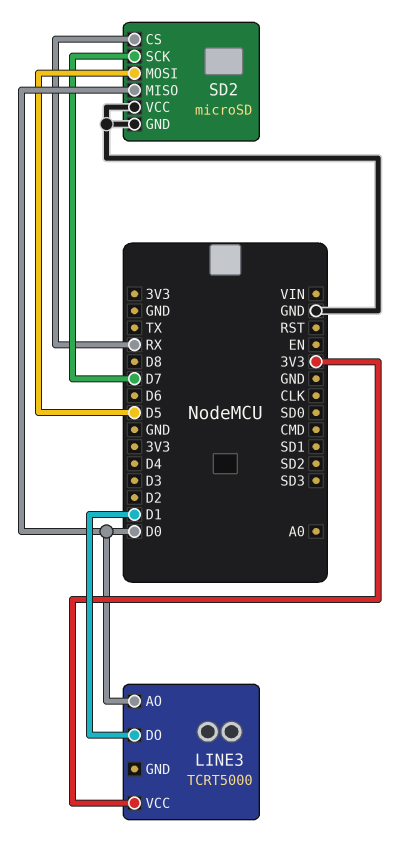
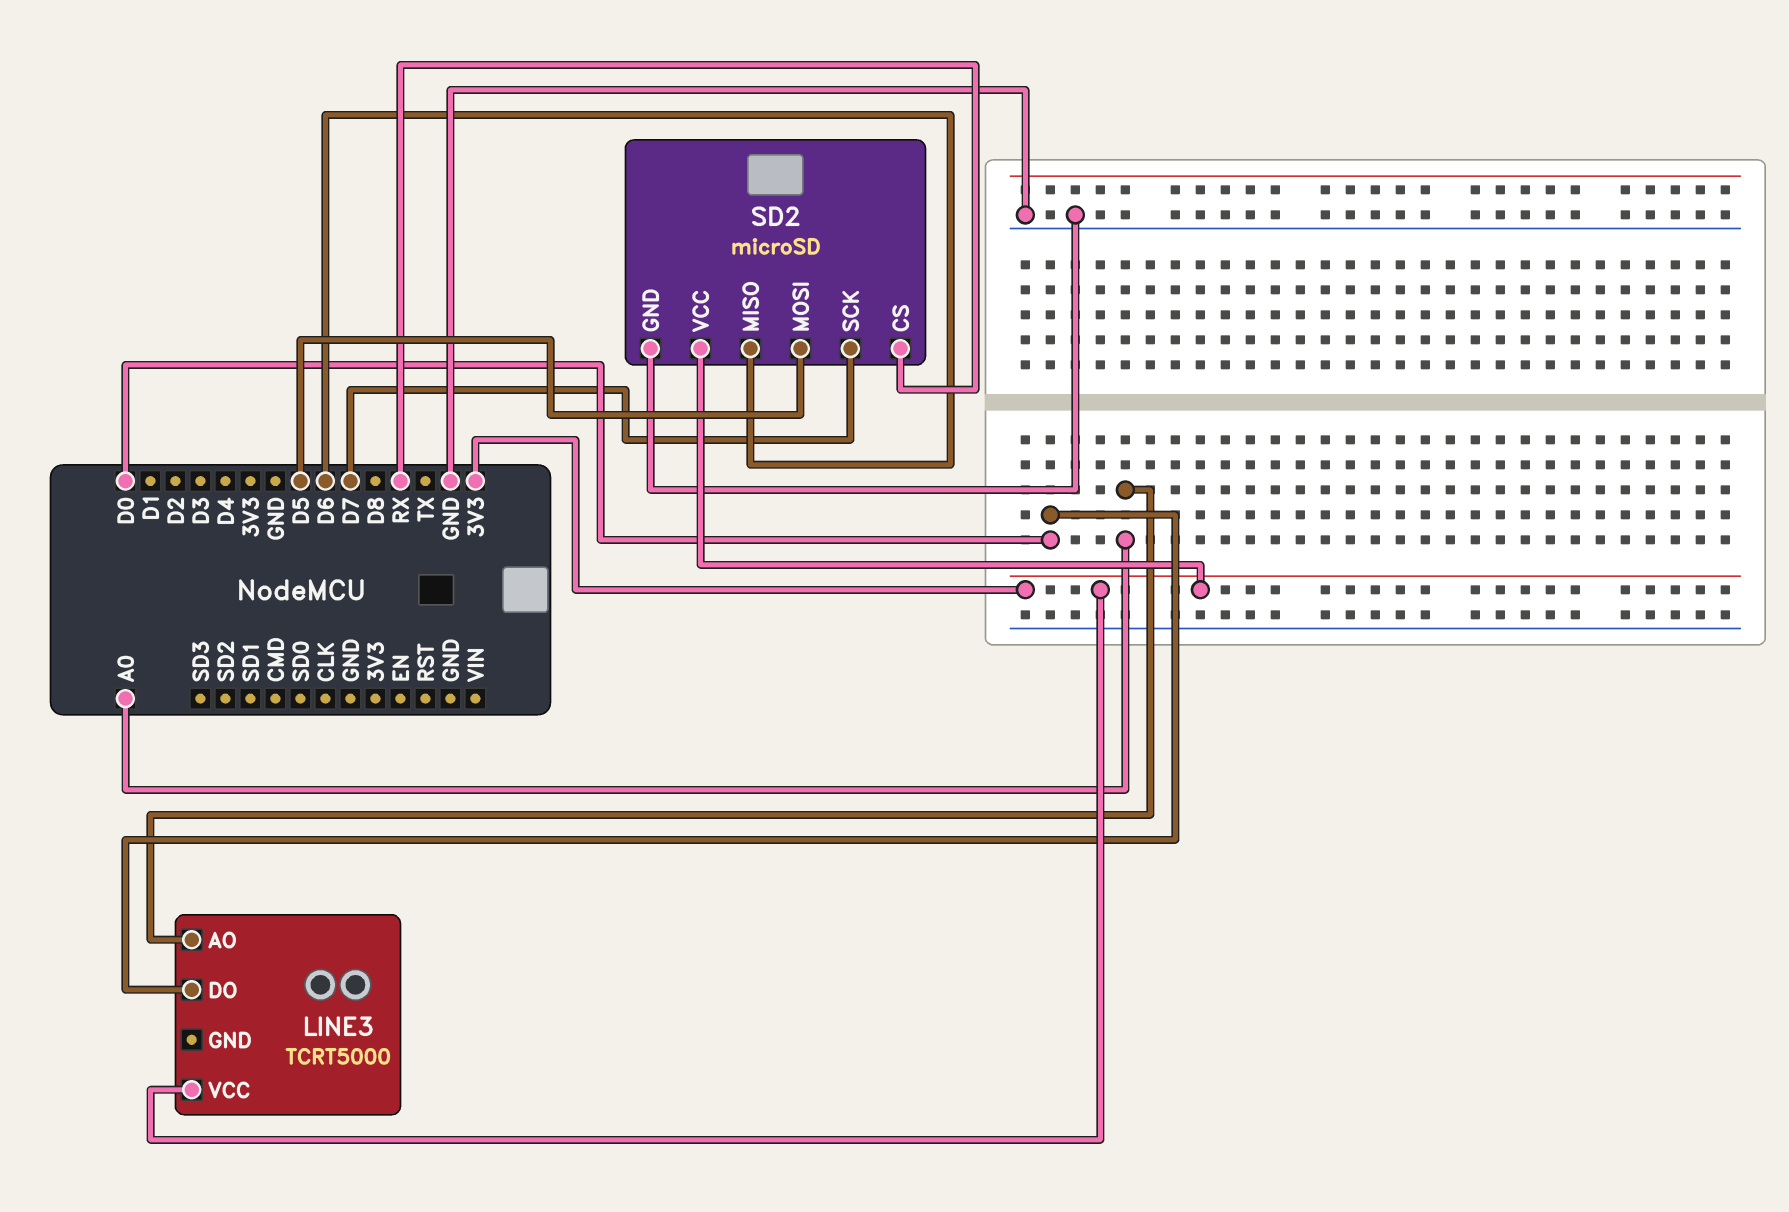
LINE3 pin AO: D0 -> A0
LINE3 pin DO: D1 -> D0
SD2 pin MISO: D0 -> D6
SD2 pin VCC: GND -> 3V3

